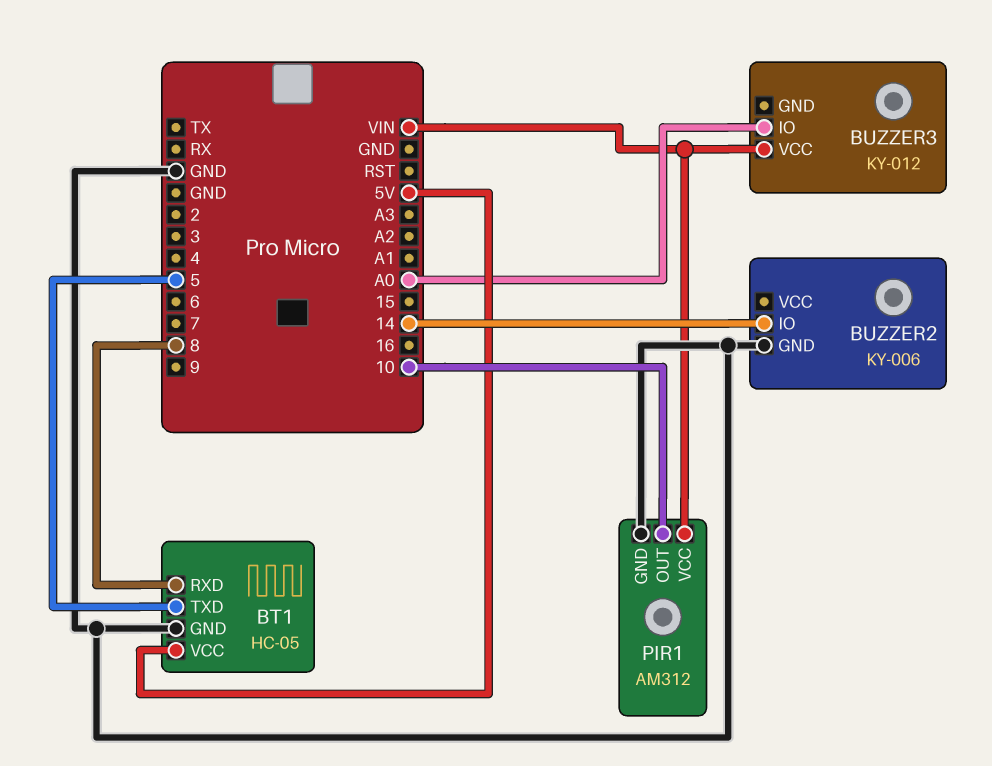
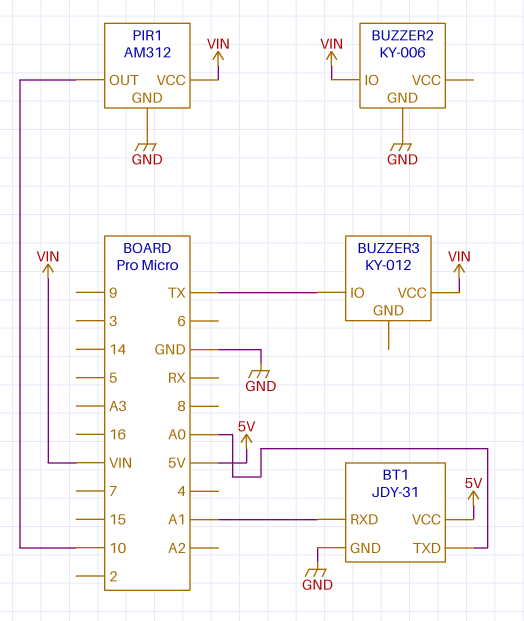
BT1: HC-05 -> JDY-31
BT1 pin RXD: 8 -> A1
BT1 pin TXD: 5 -> A0
BUZZER2 pin IO: 14 -> VIN
BUZZER3 pin IO: A0 -> TX

